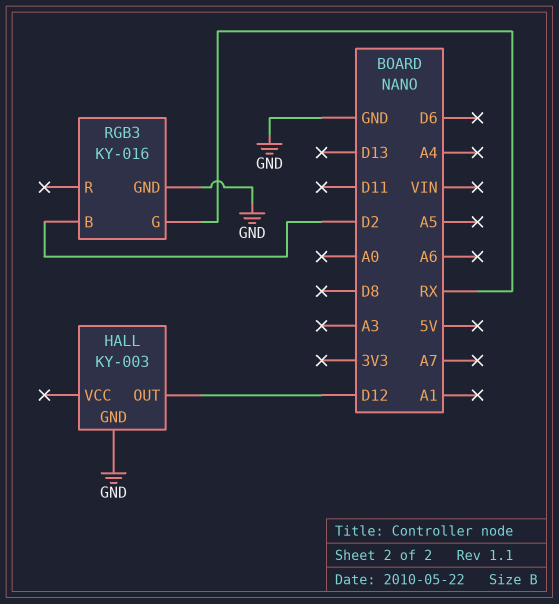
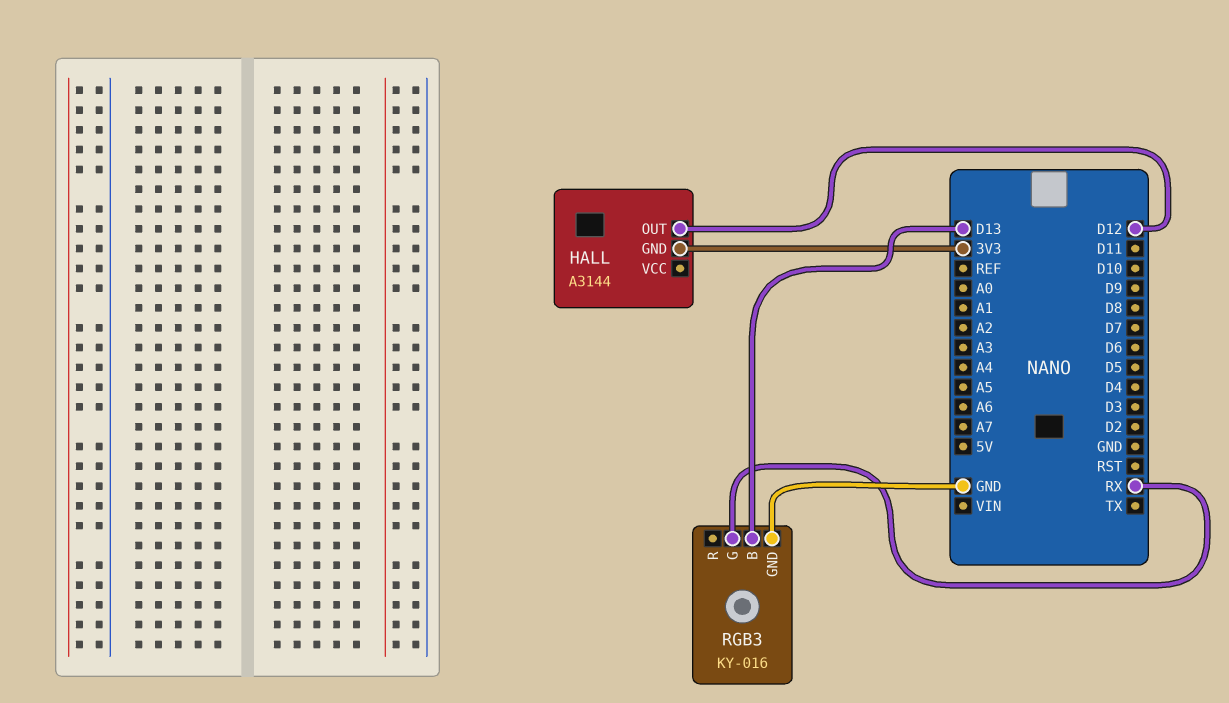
HALL: KY-003 -> A3144
HALL pin GND: GND -> 3V3
RGB3 pin B: D2 -> D13

